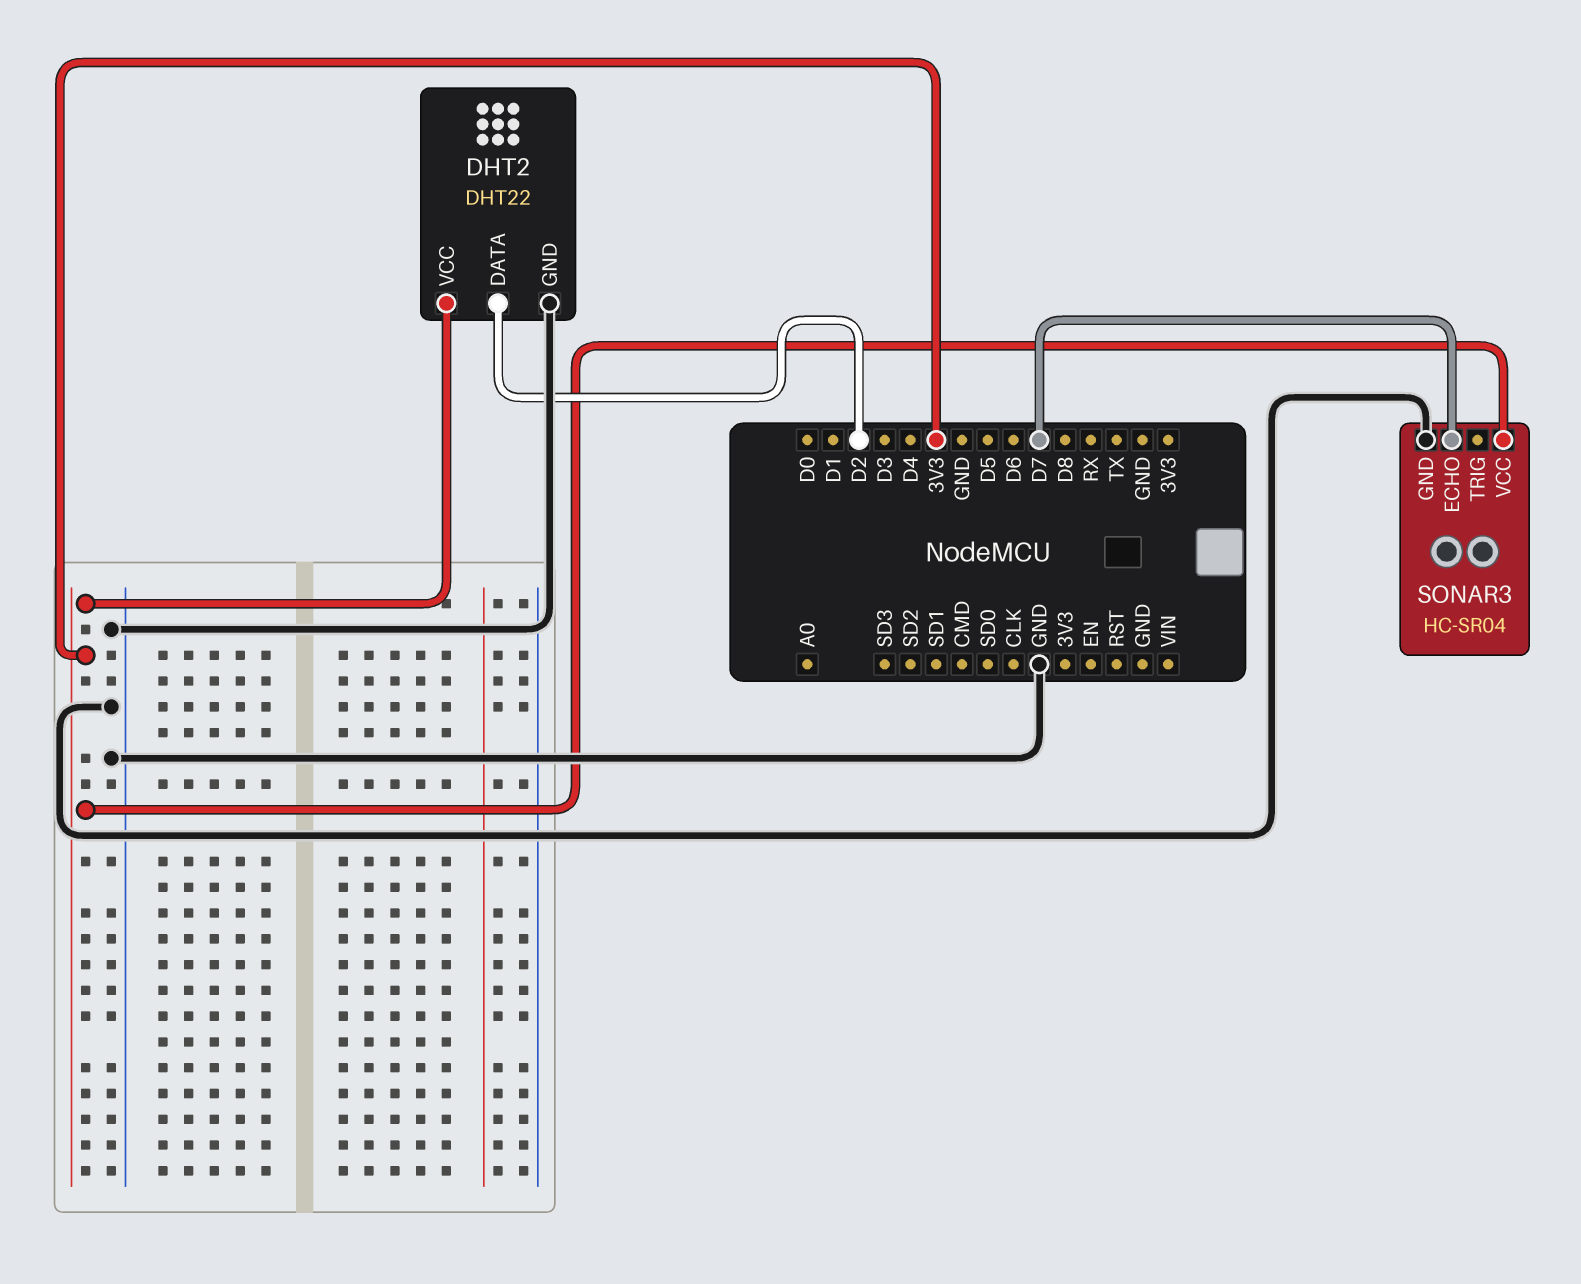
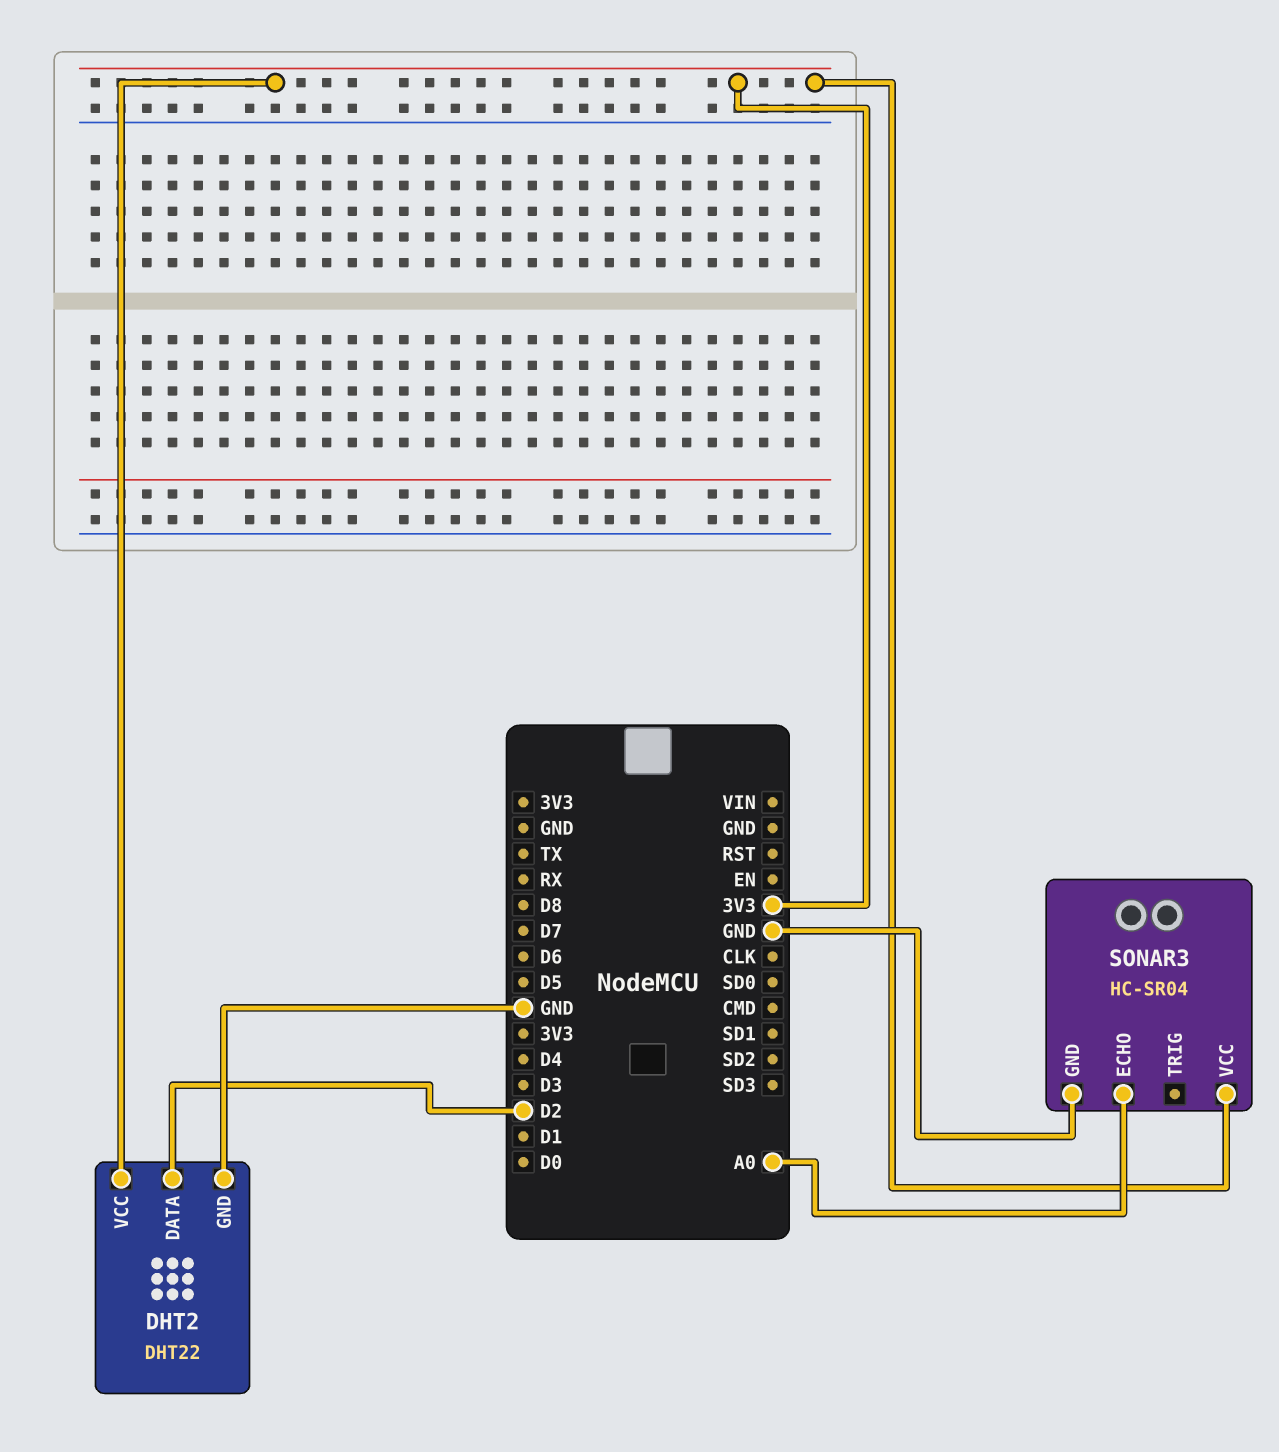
SONAR3 pin ECHO: D7 -> A0

